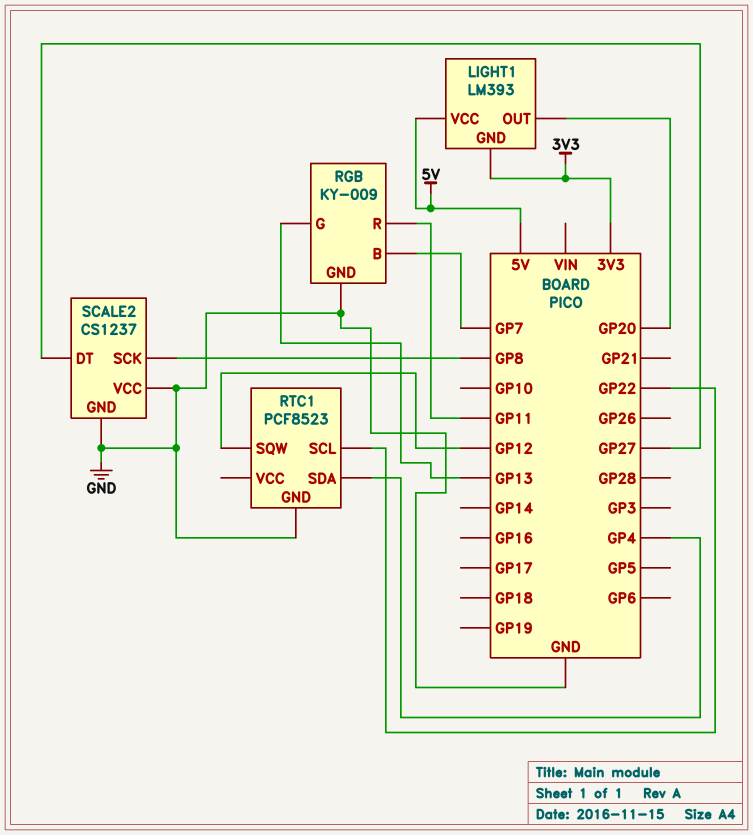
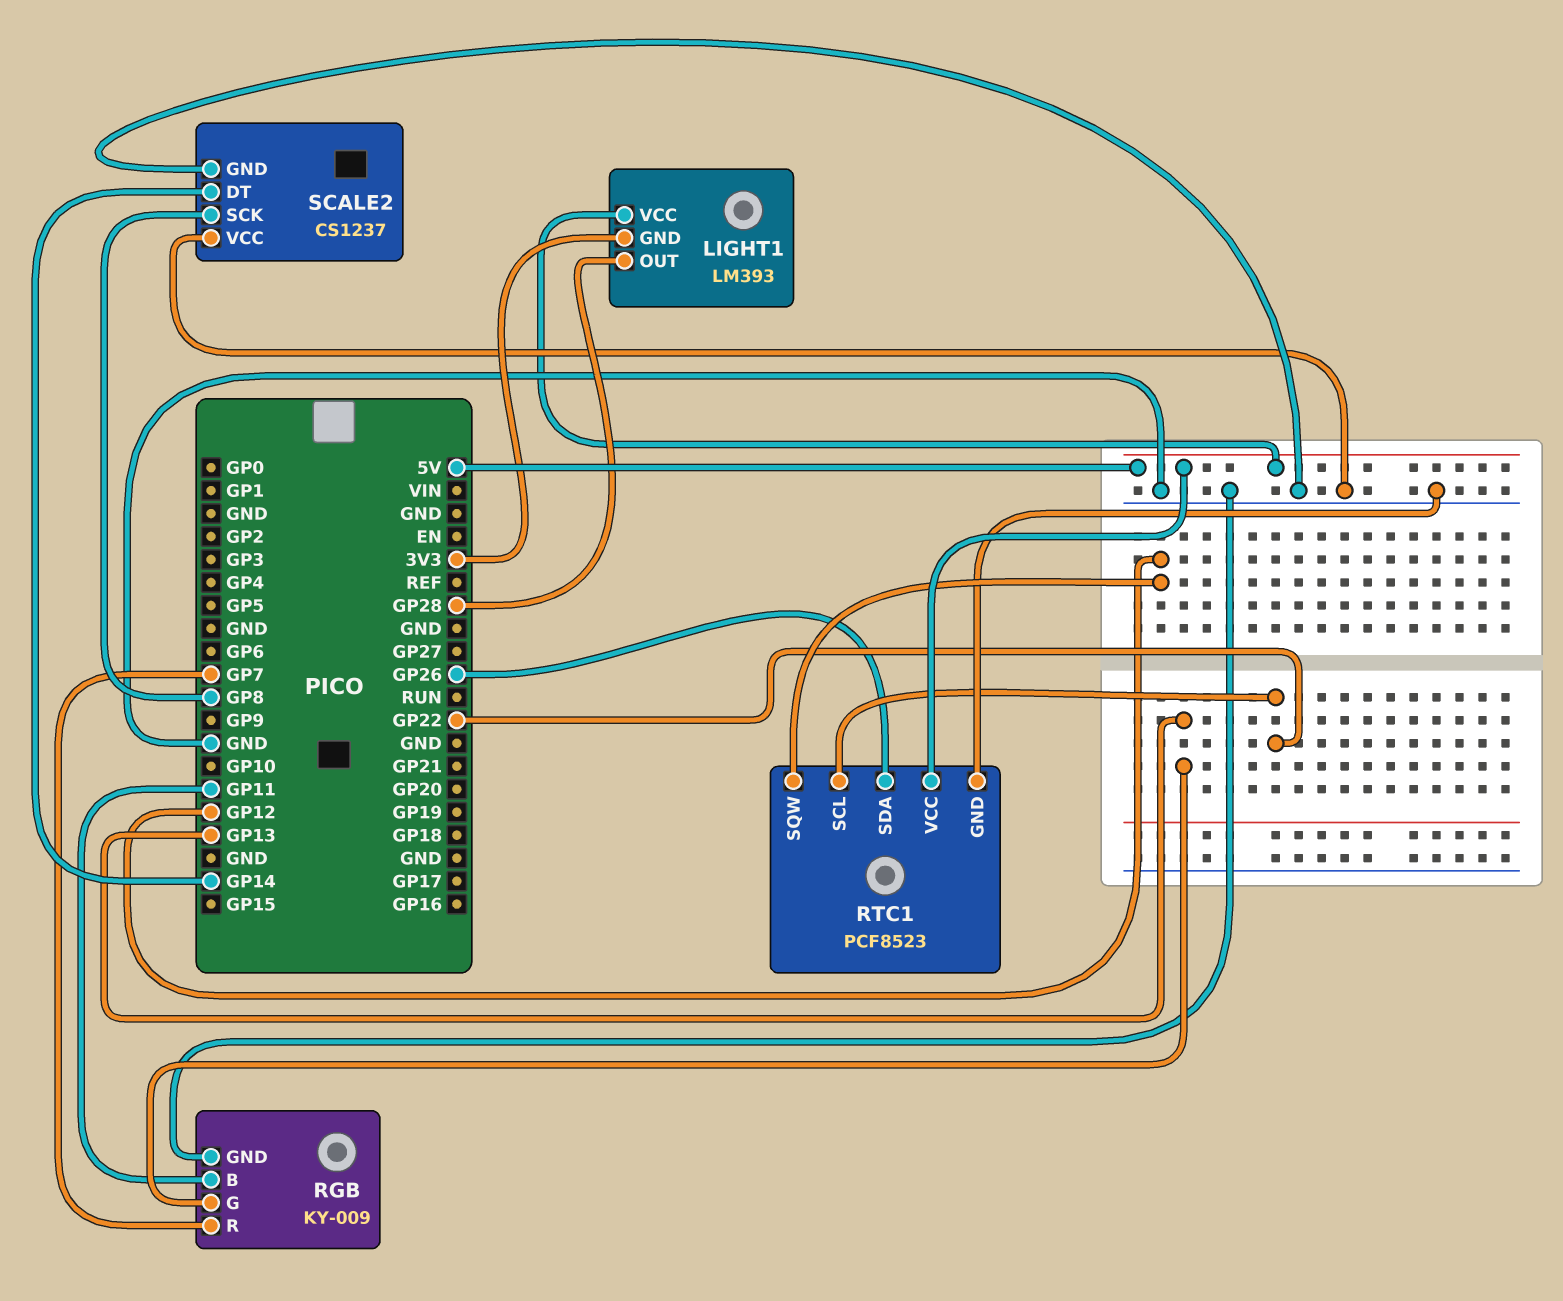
LIGHT1 pin OUT: GP20 -> GP28
RGB pin B: GP7 -> GP11
RGB pin R: GP11 -> GP7
RTC1 pin SDA: GP4 -> GP26
RTC1 pin VCC: none -> 5V
SCALE2 pin DT: GP27 -> GP14

